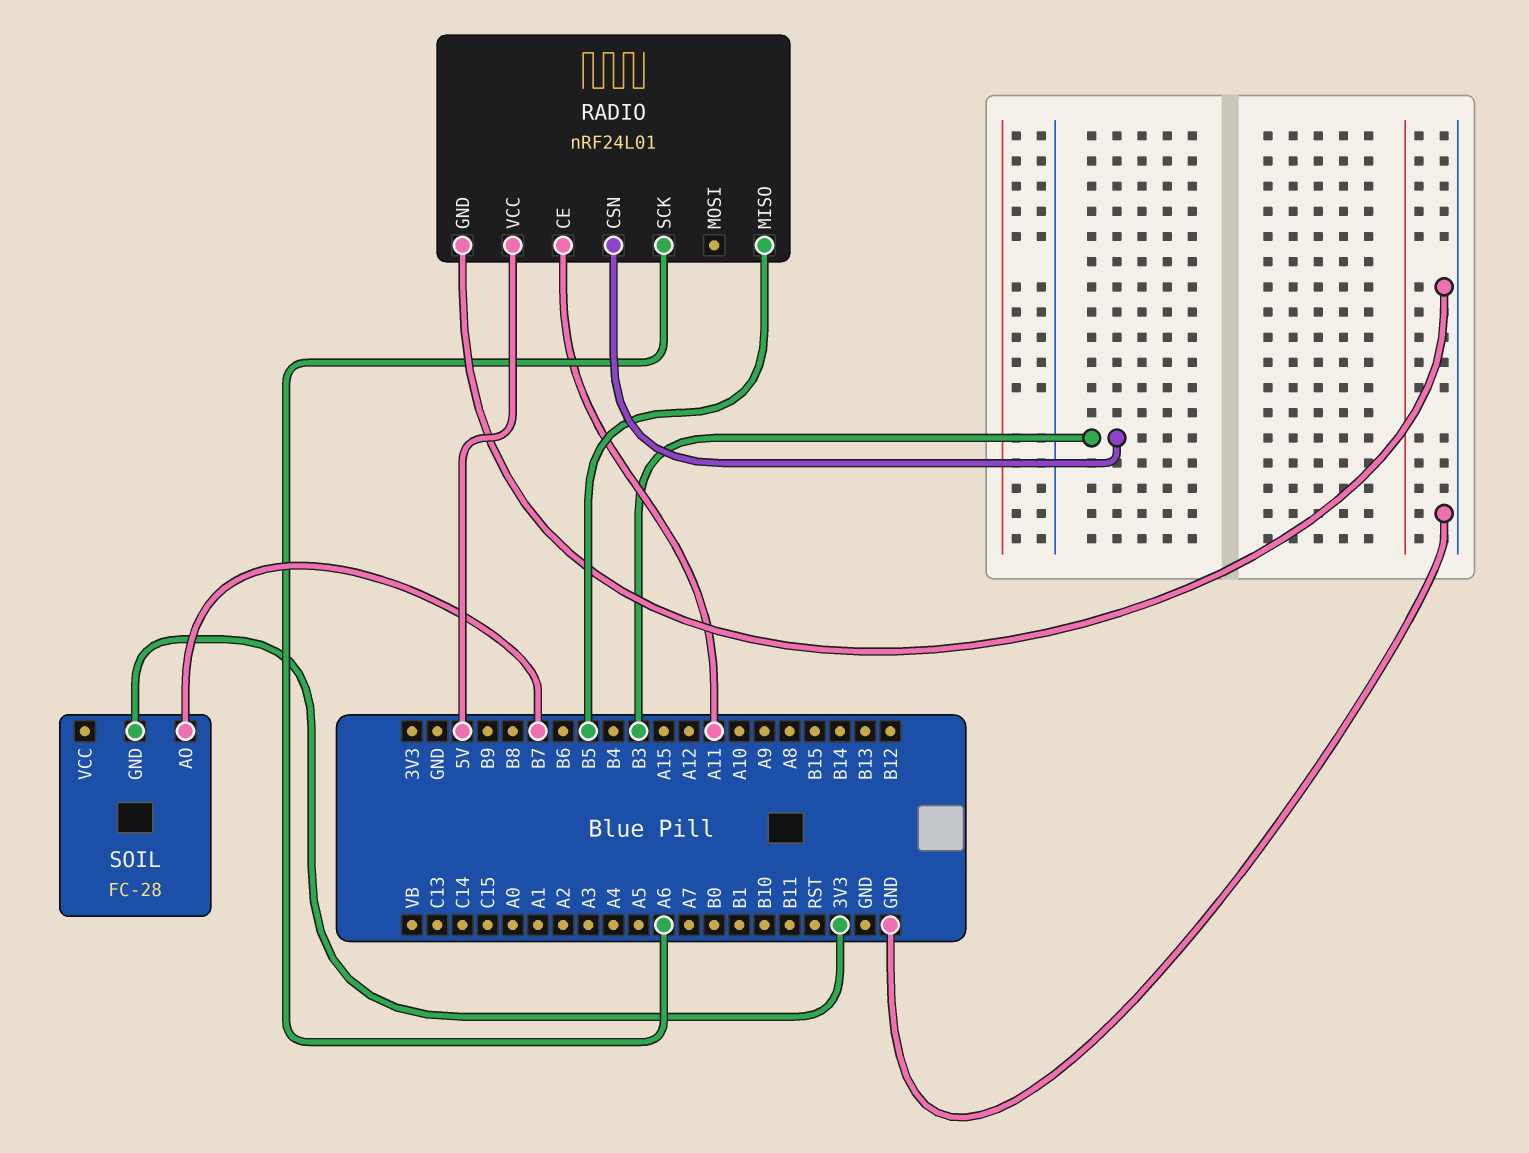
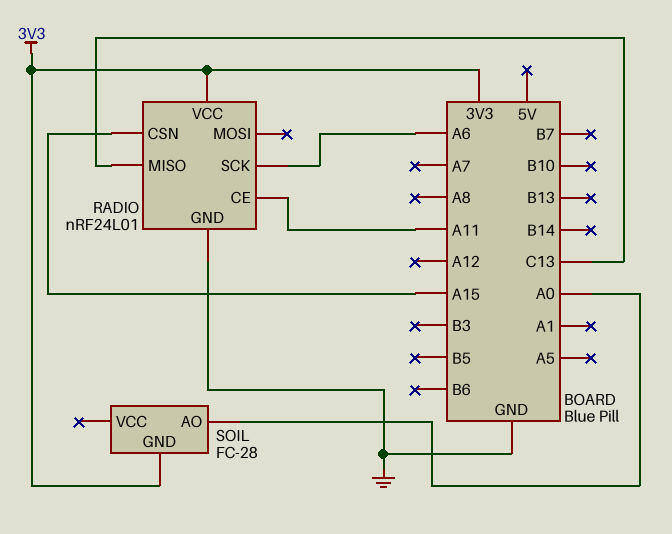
RADIO pin CSN: B3 -> A15
RADIO pin MISO: B5 -> C13
RADIO pin VCC: 5V -> 3V3
SOIL pin AO: B7 -> A0

